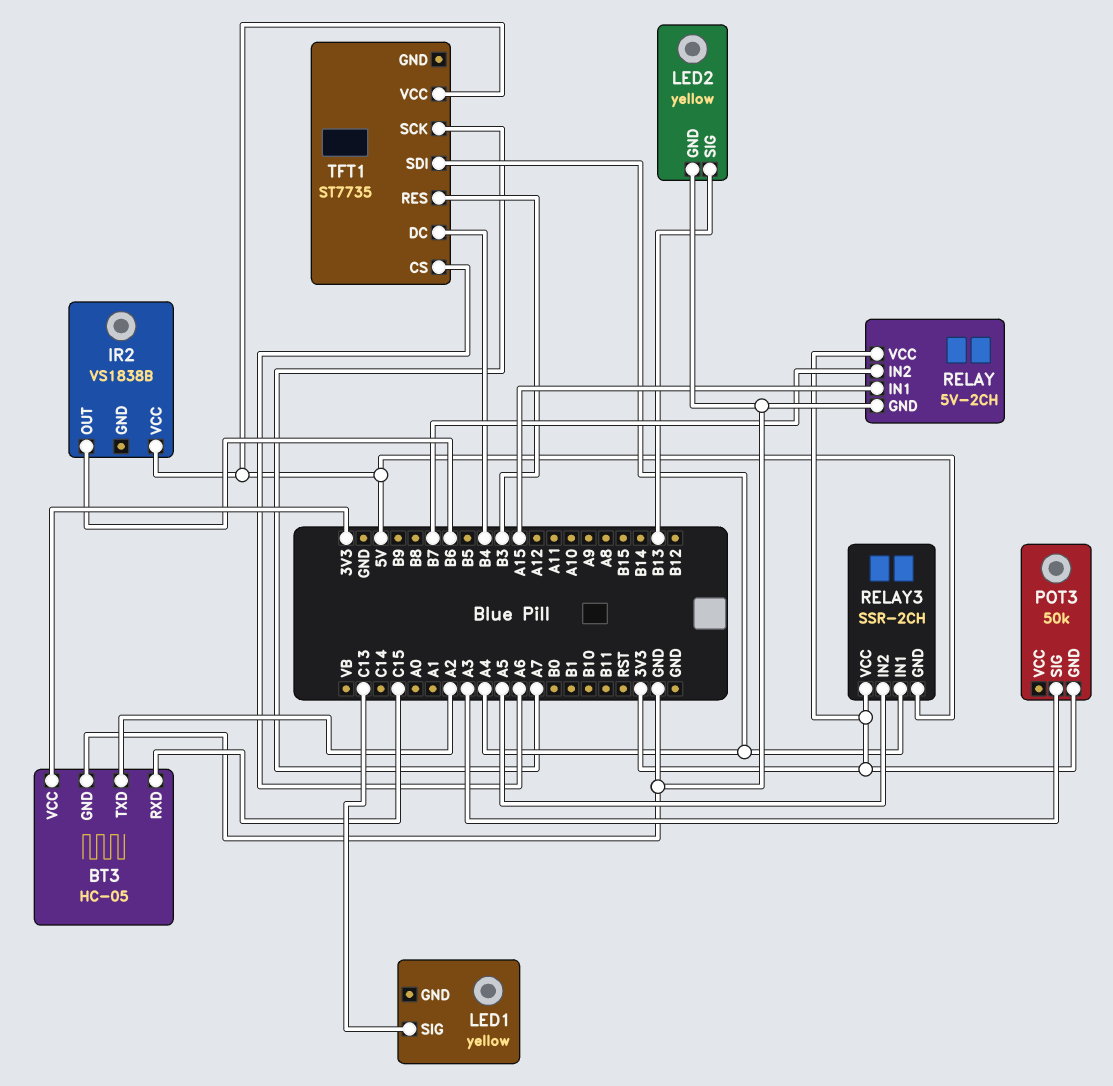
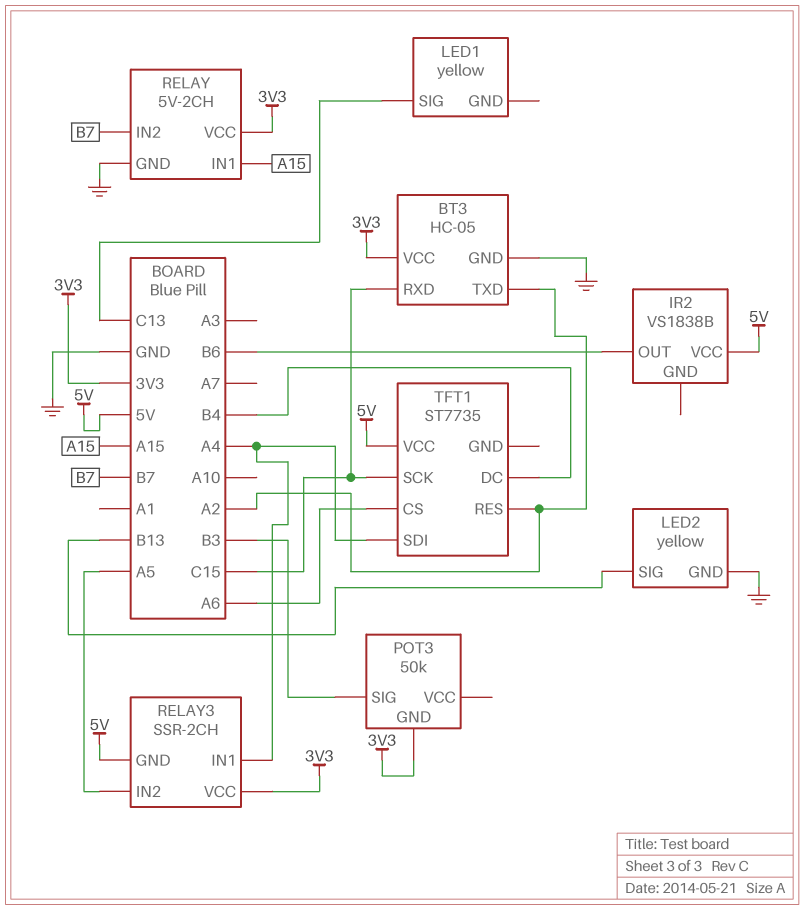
POT3 pin SIG: A3 -> B3
TFT1 pin RES: B3 -> A2
TFT1 pin SCK: A7 -> C15

